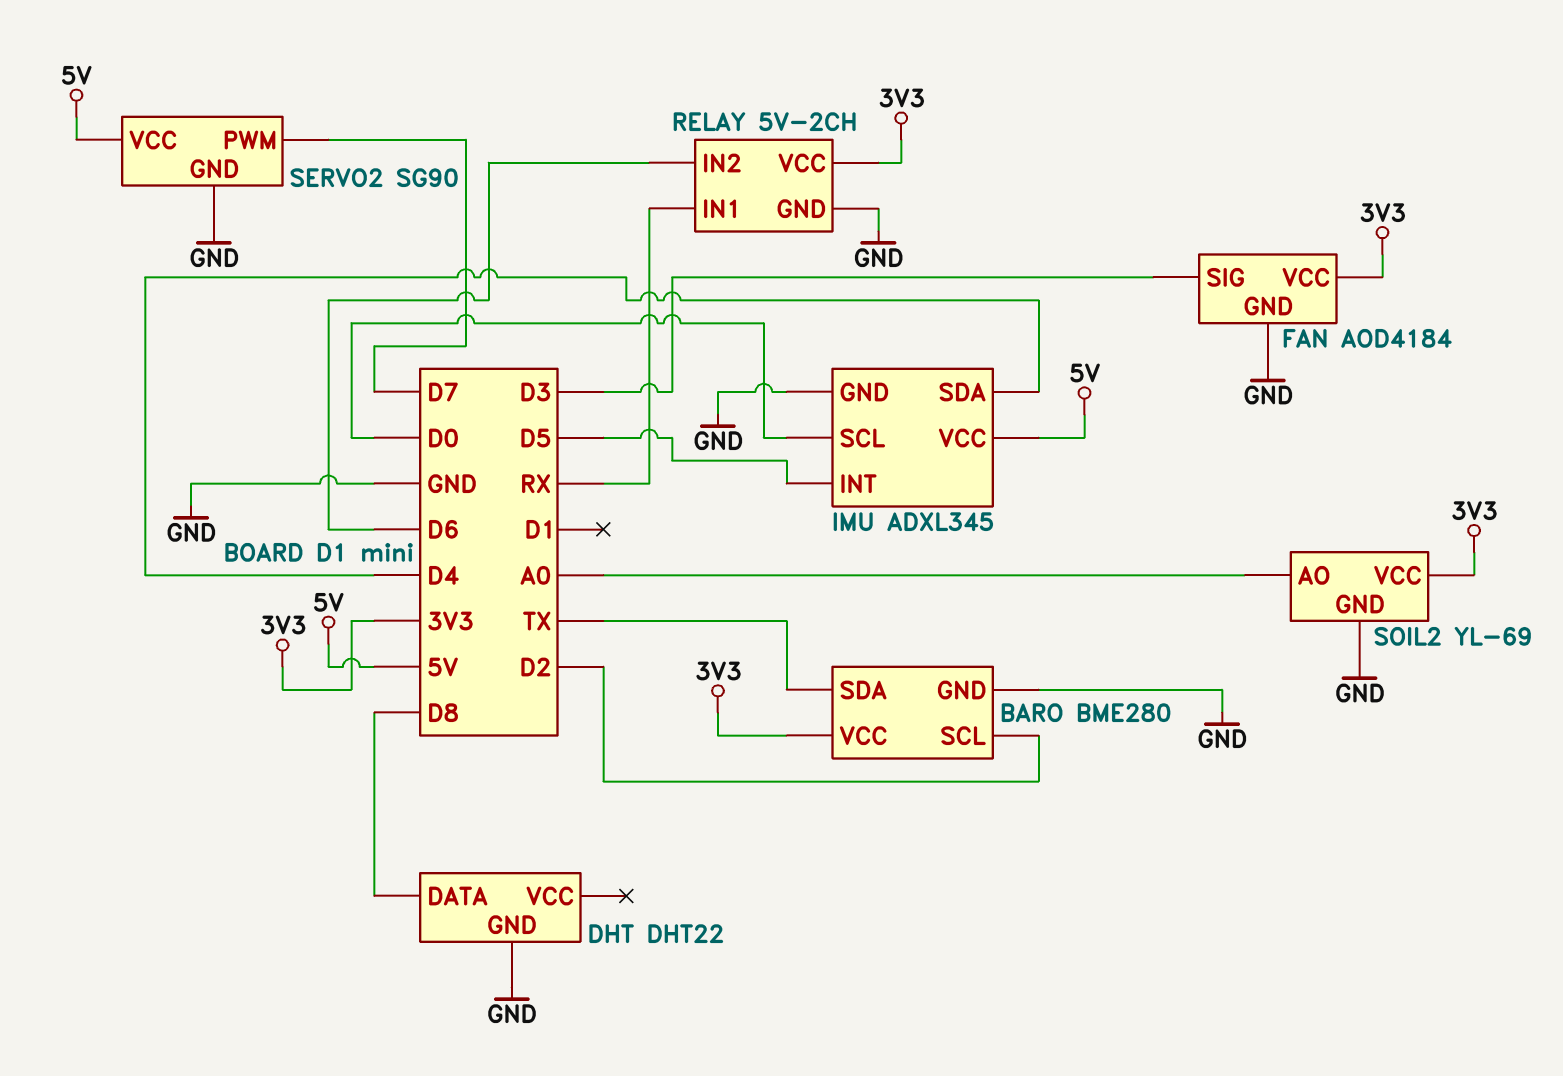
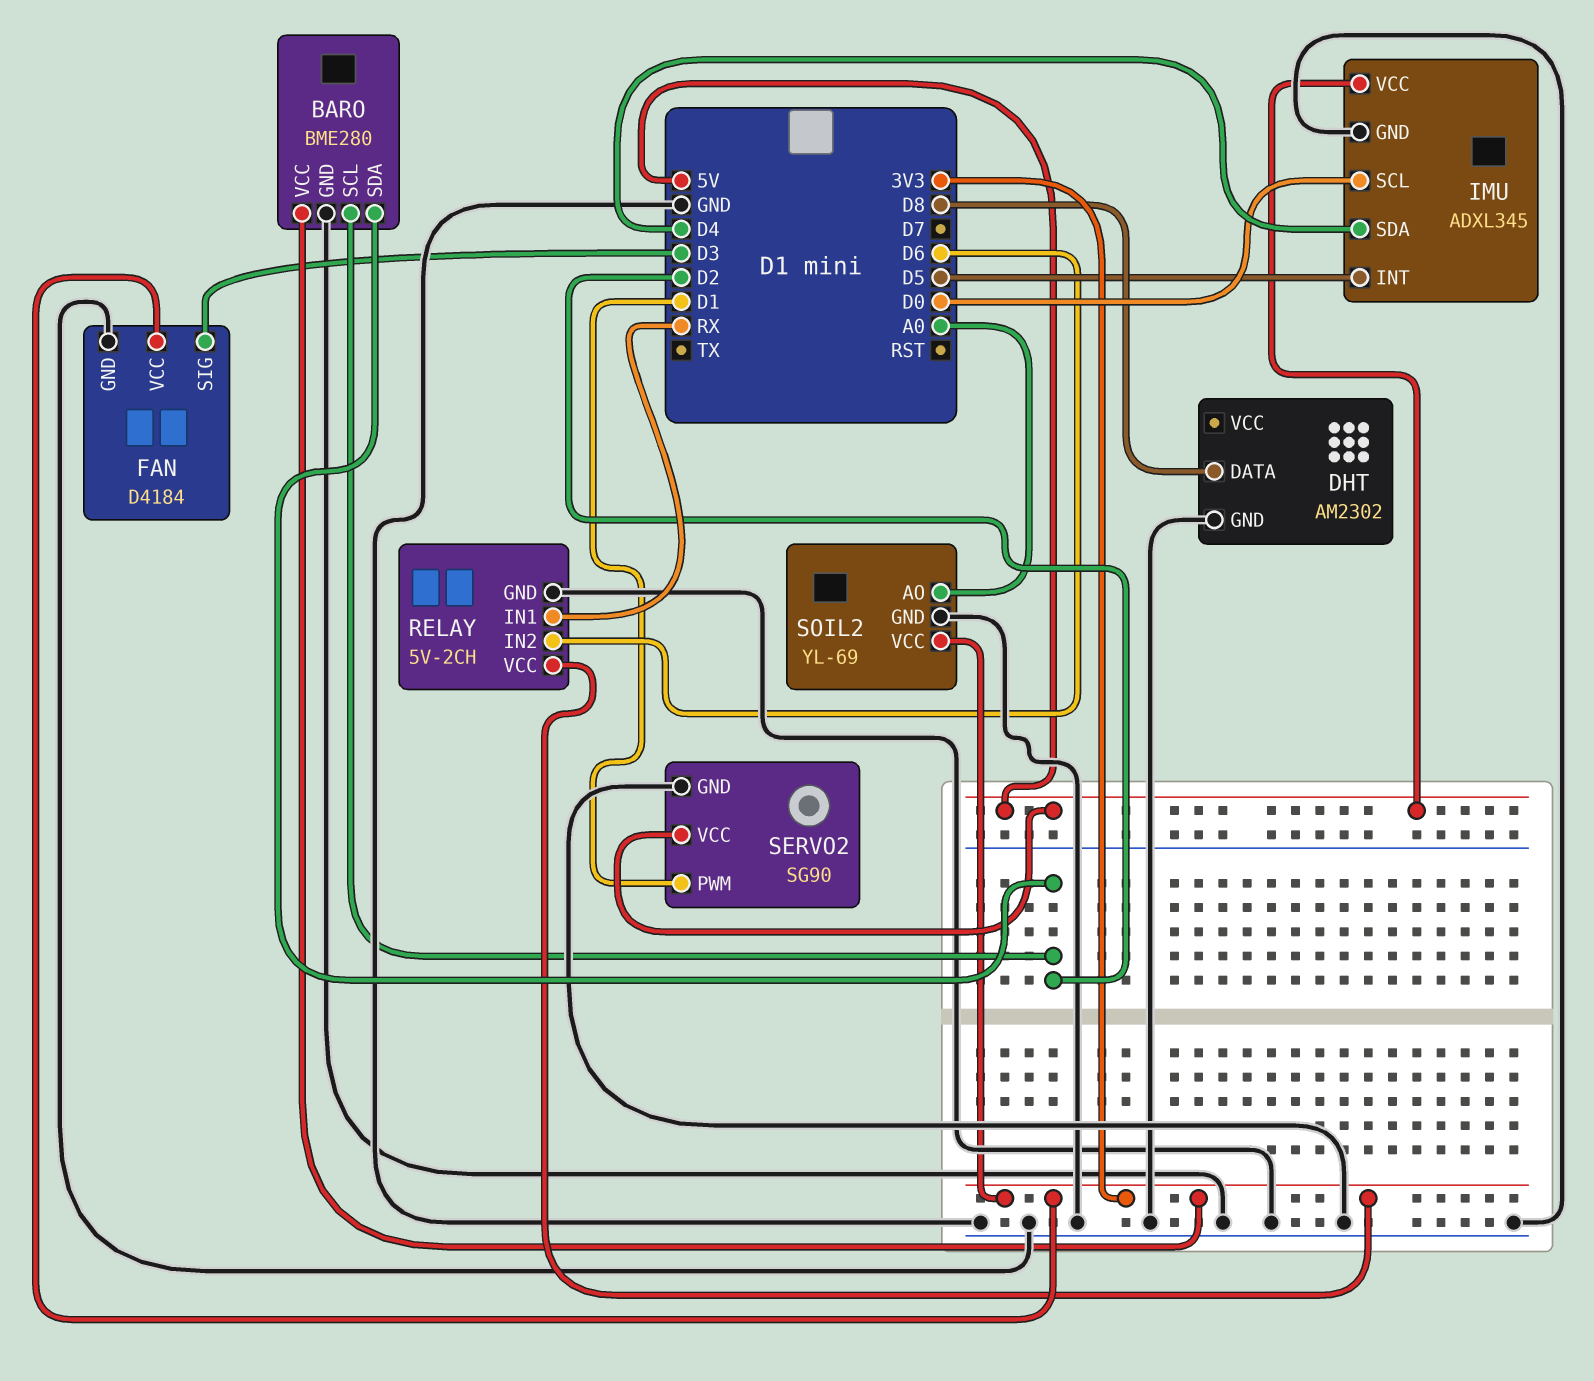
BARO pin SDA: TX -> D2
DHT: DHT22 -> AM2302
FAN: AOD4184 -> D4184
SERVO2 pin PWM: D7 -> D1

